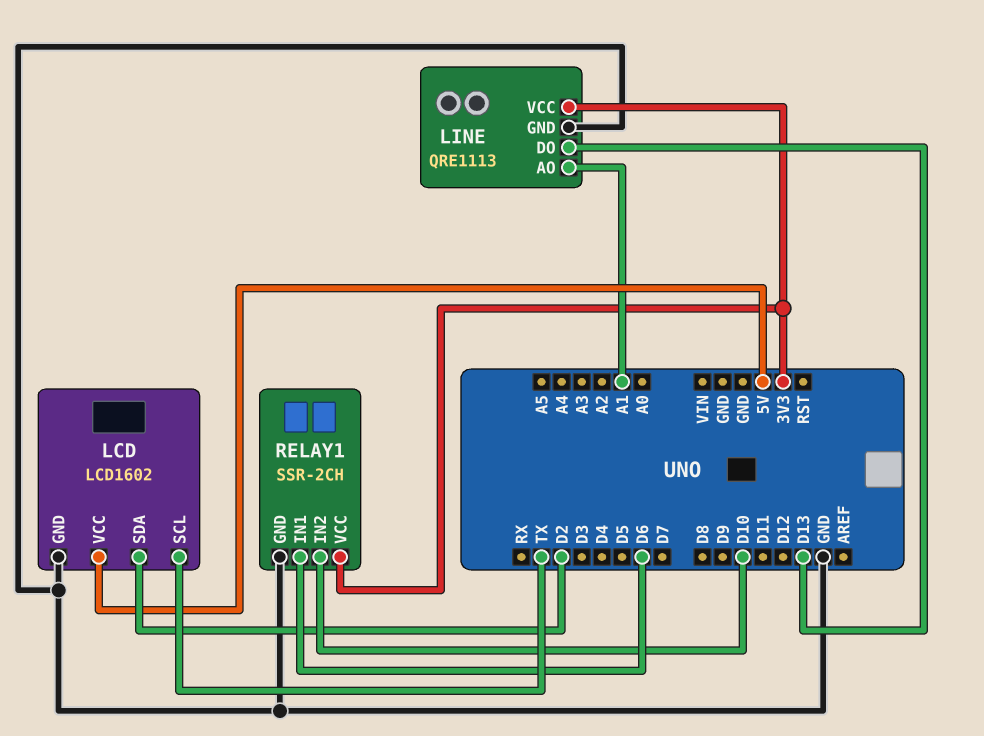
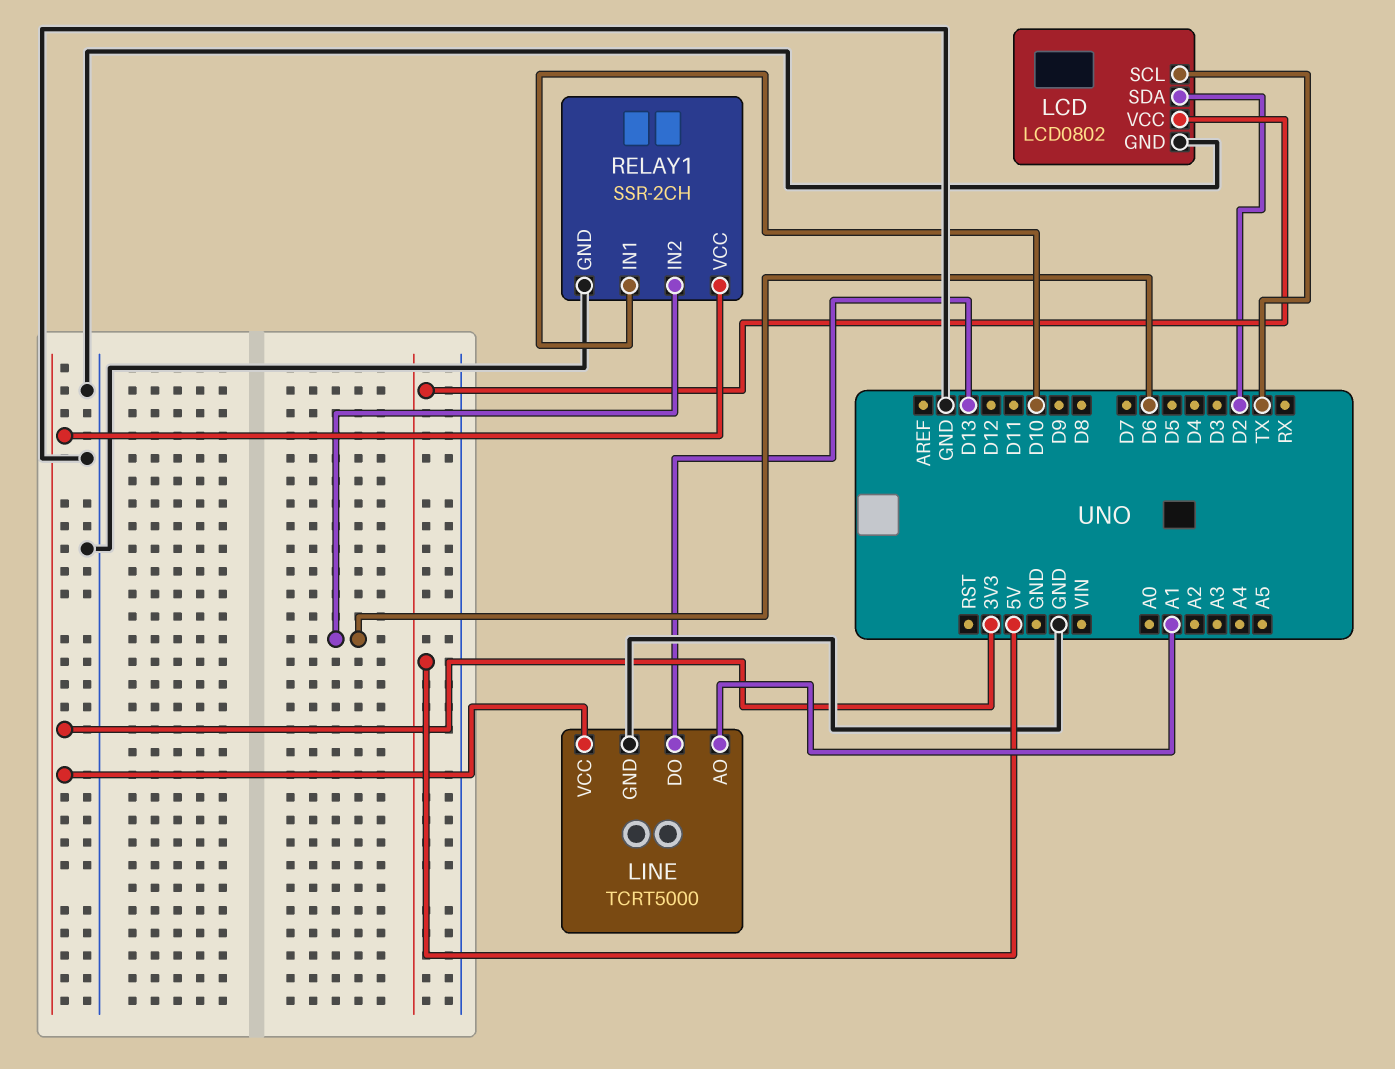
LCD: LCD1602 -> LCD0802
LINE: QRE1113 -> TCRT5000
RELAY1 pin IN1: D6 -> D10
RELAY1 pin IN2: D10 -> D6

